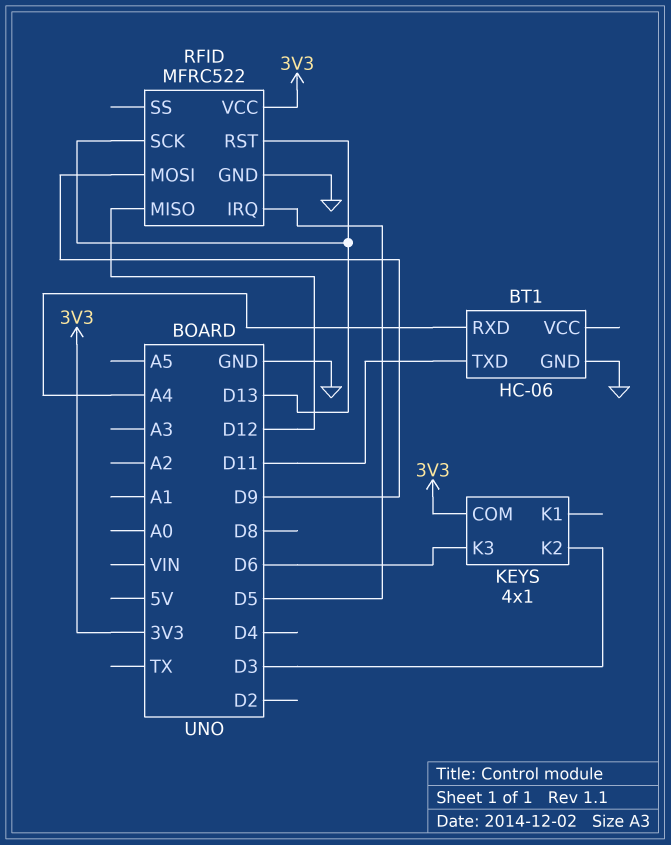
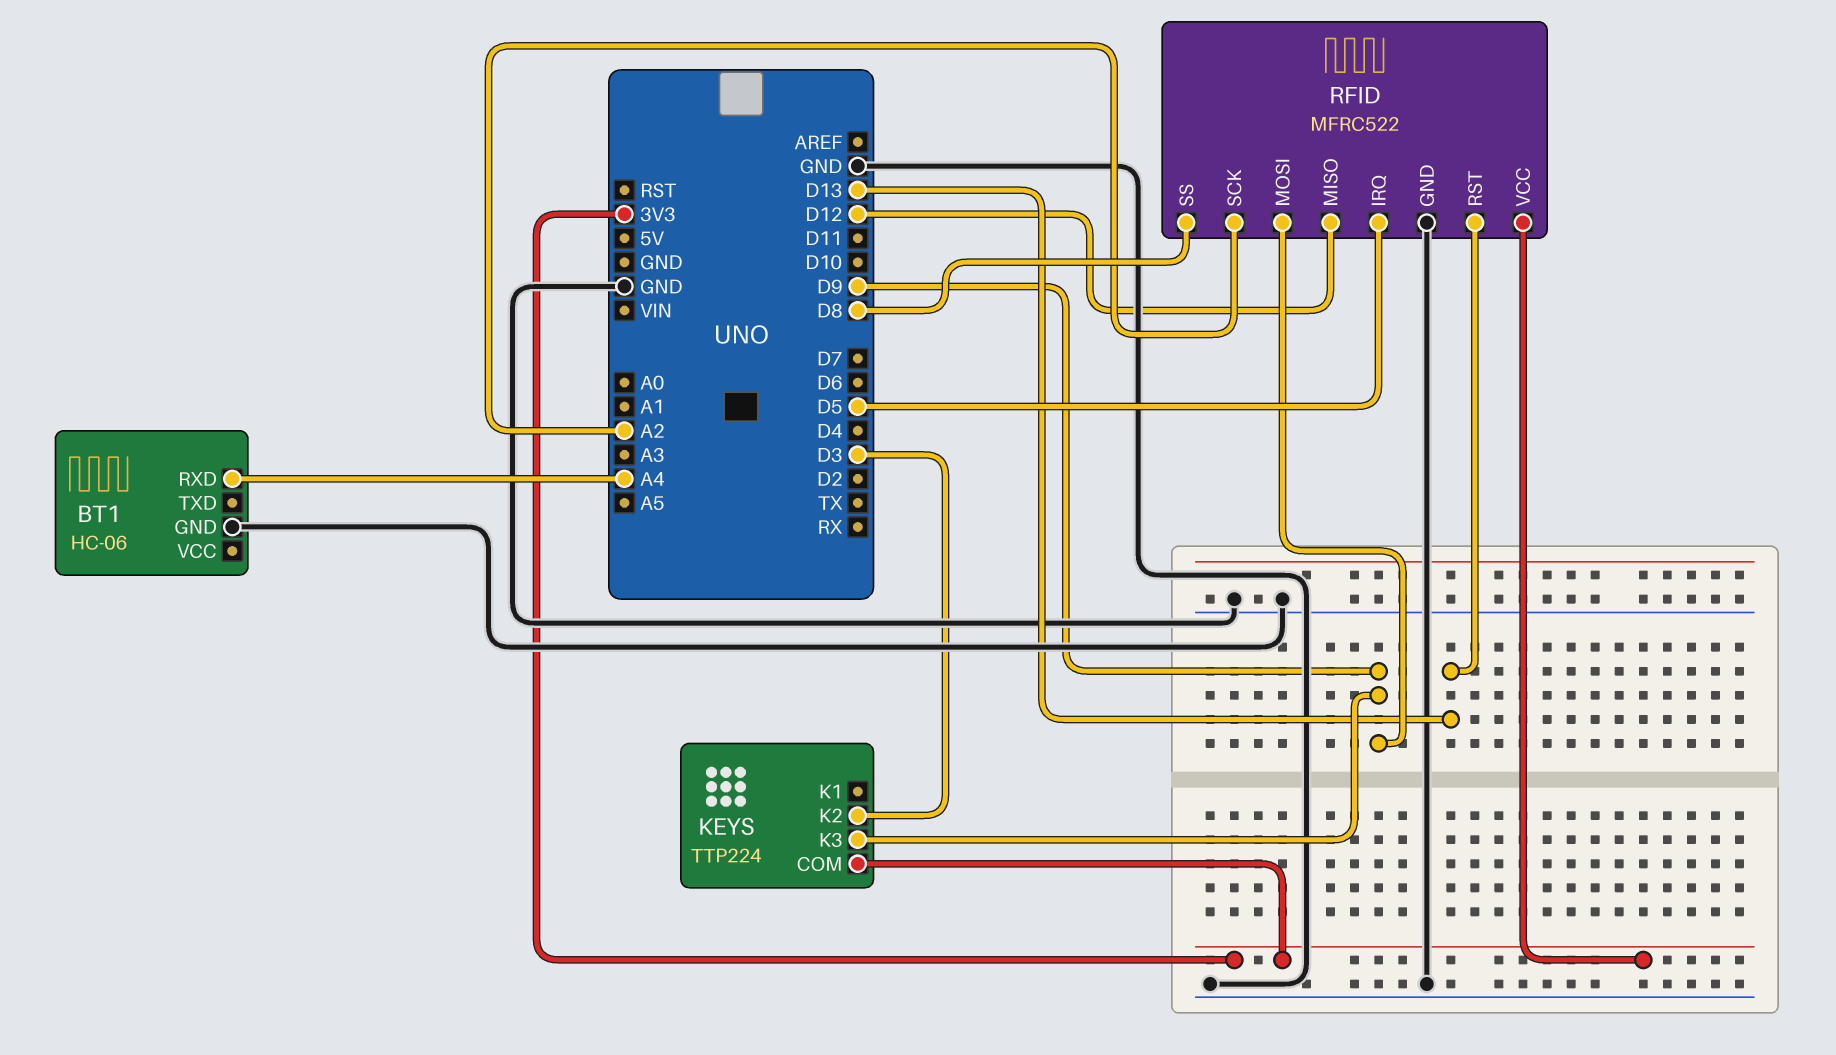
BT1 pin TXD: D11 -> none
KEYS: 4x1 -> TTP224
KEYS pin K3: D6 -> D9
RFID pin SCK: D13 -> A2
RFID pin SS: none -> D8

